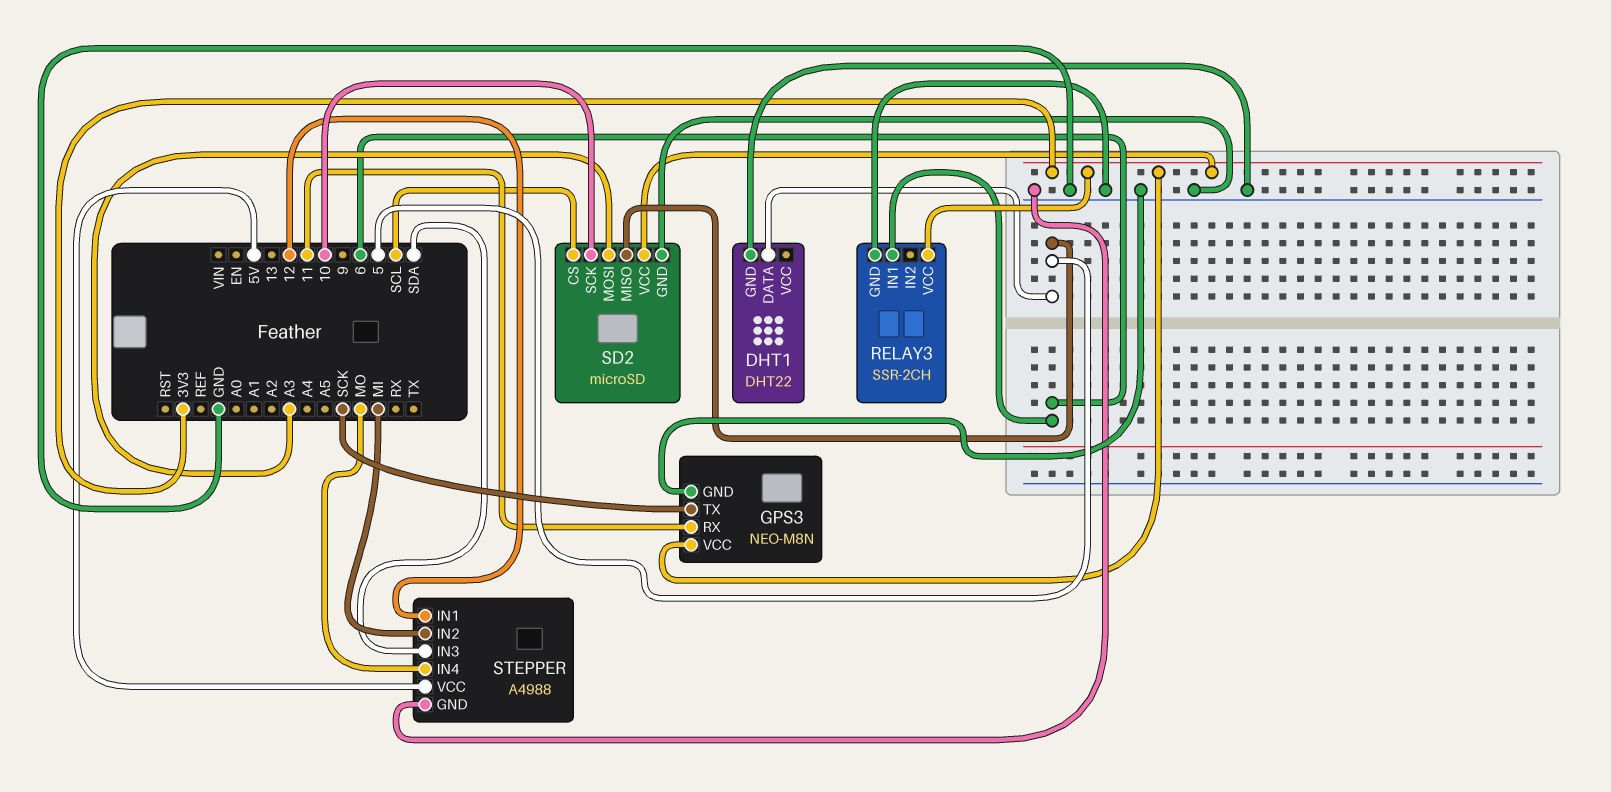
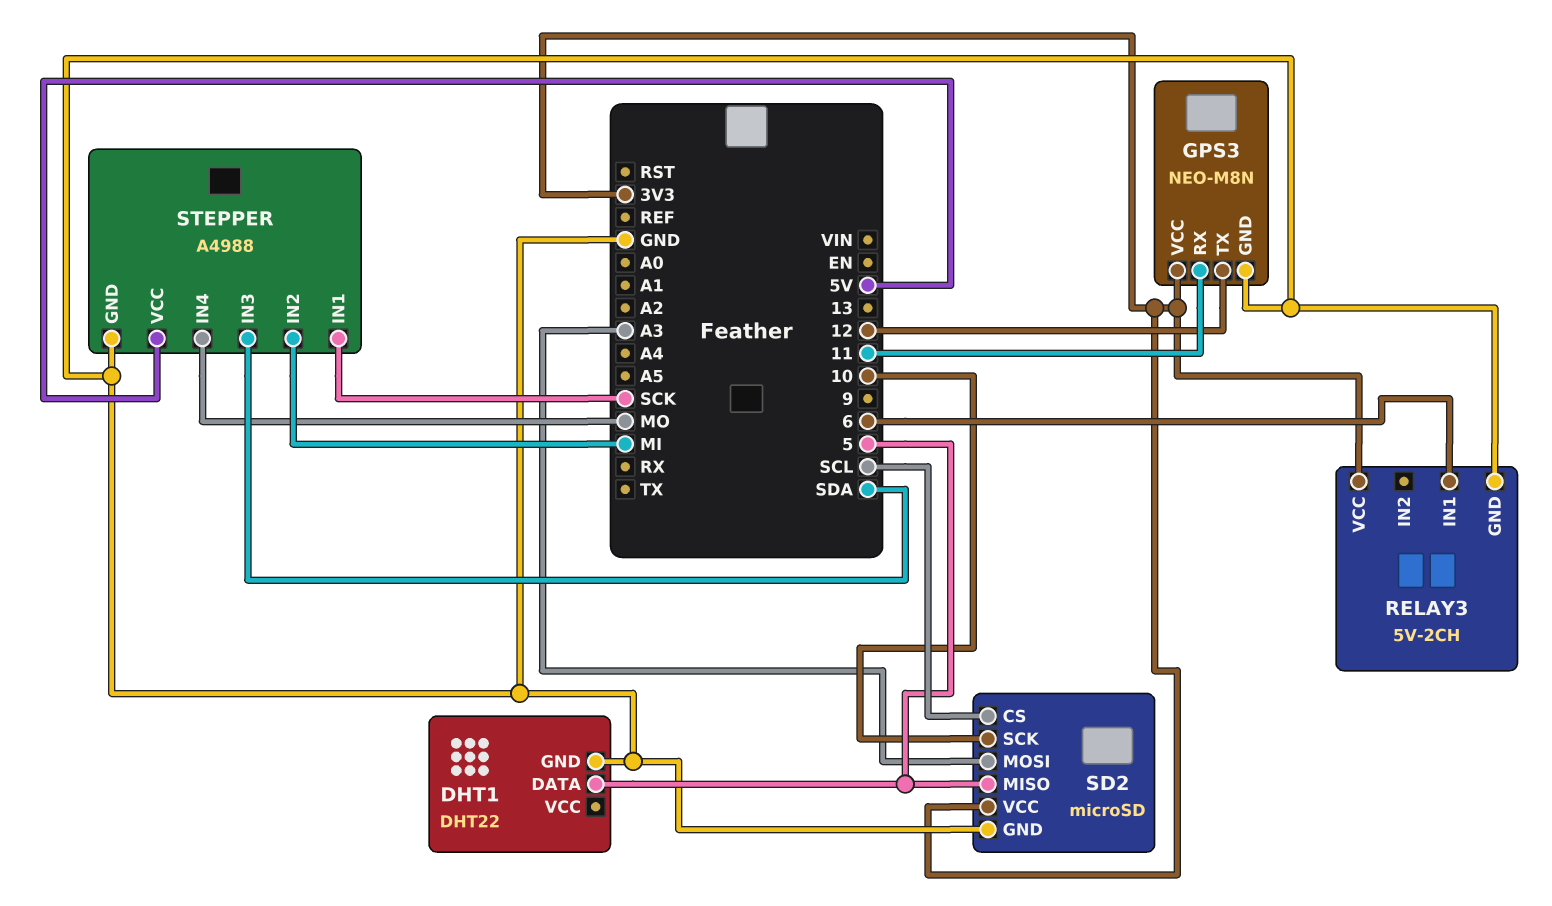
GPS3 pin TX: SCK -> 12
RELAY3: SSR-2CH -> 5V-2CH
STEPPER pin IN1: 12 -> SCK

